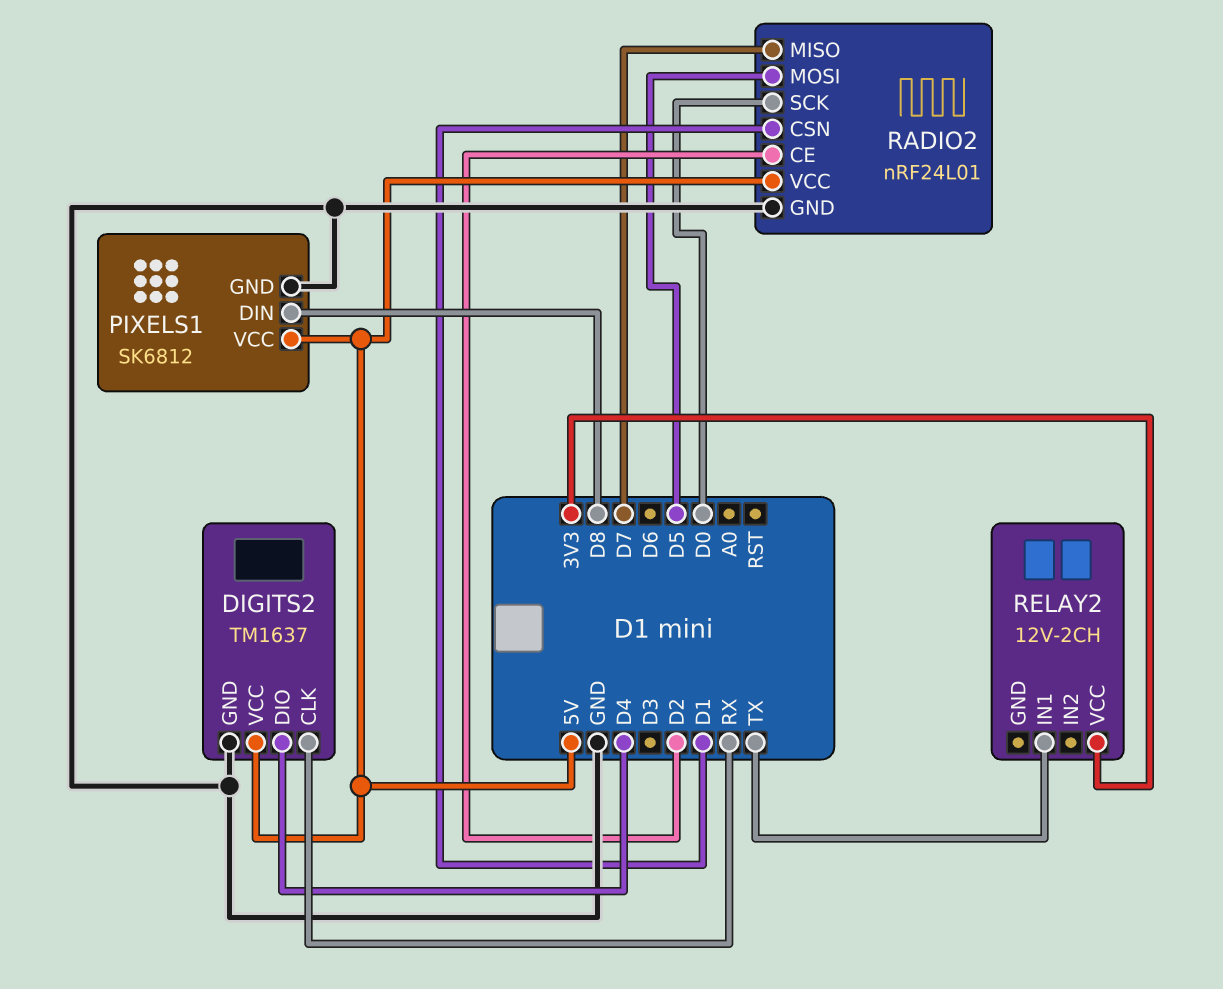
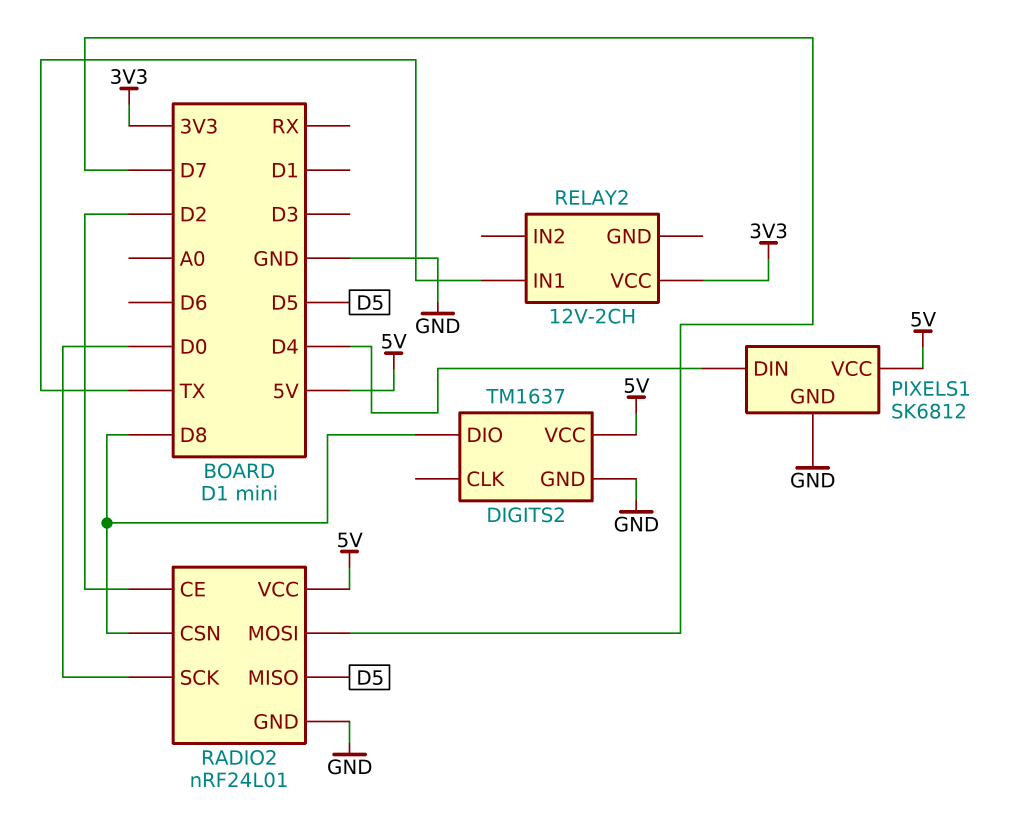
DIGITS2 pin CLK: RX -> none
DIGITS2 pin DIO: D4 -> D8
PIXELS1 pin DIN: D8 -> D4
RADIO2 pin CSN: D1 -> D8
RADIO2 pin MISO: D7 -> D5
RADIO2 pin MOSI: D5 -> D7

